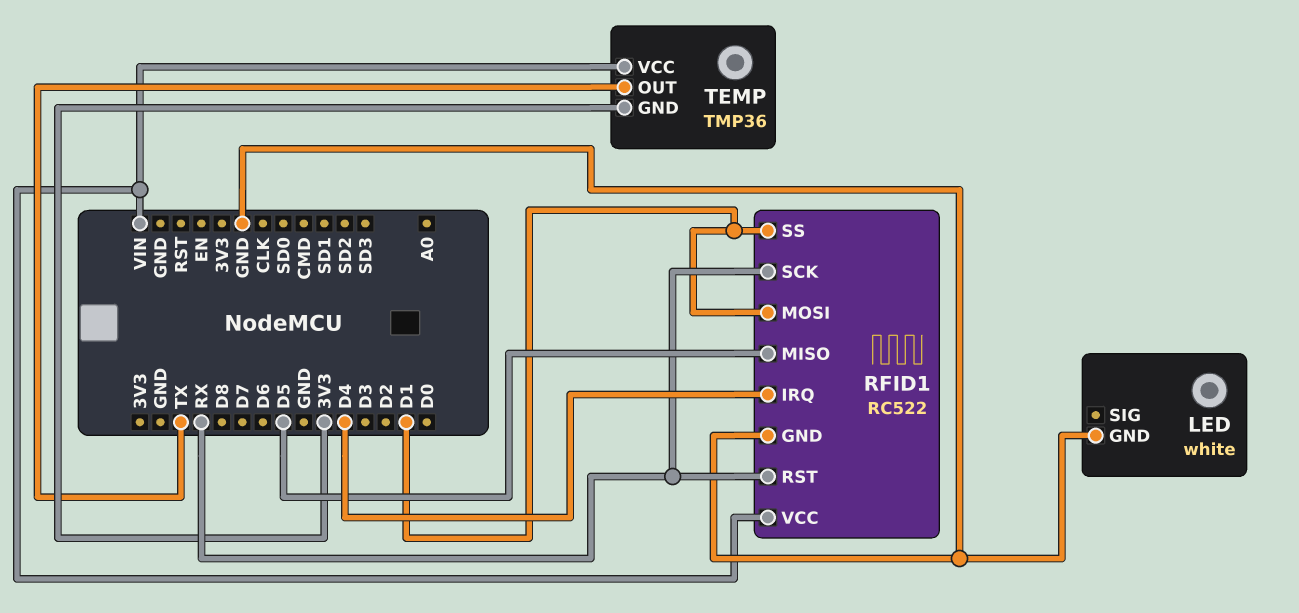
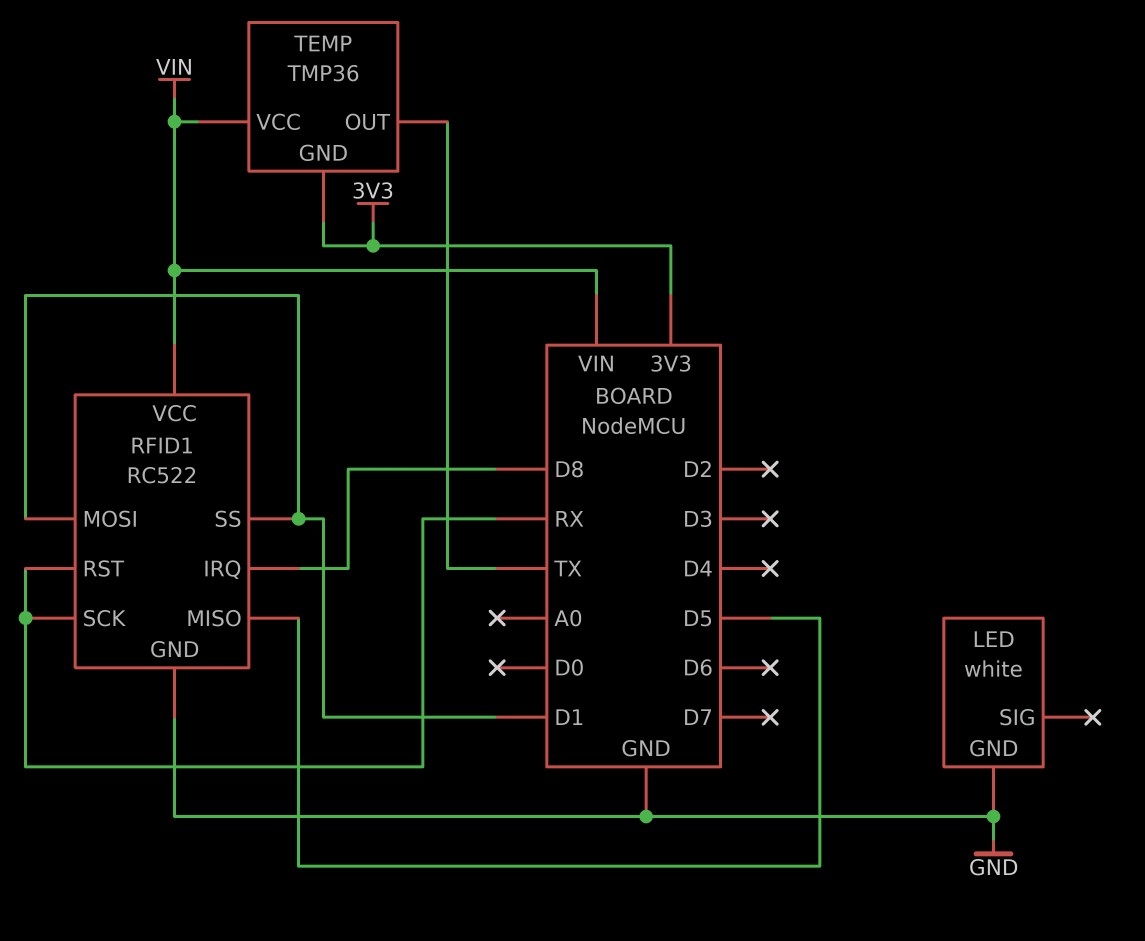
RFID1 pin IRQ: D4 -> D8

